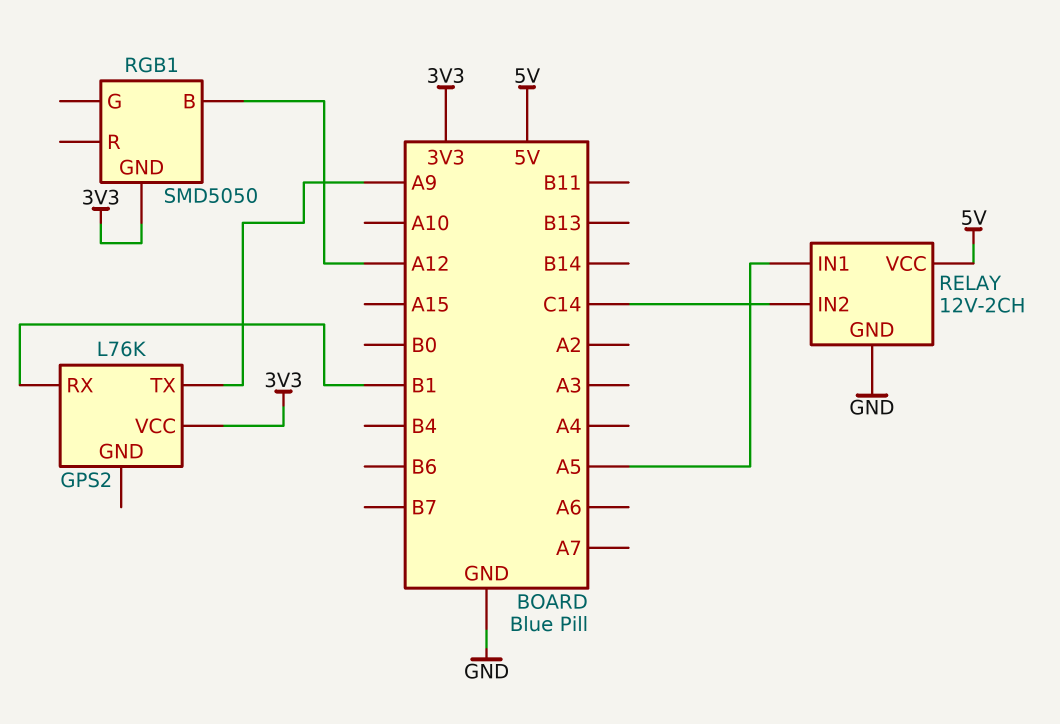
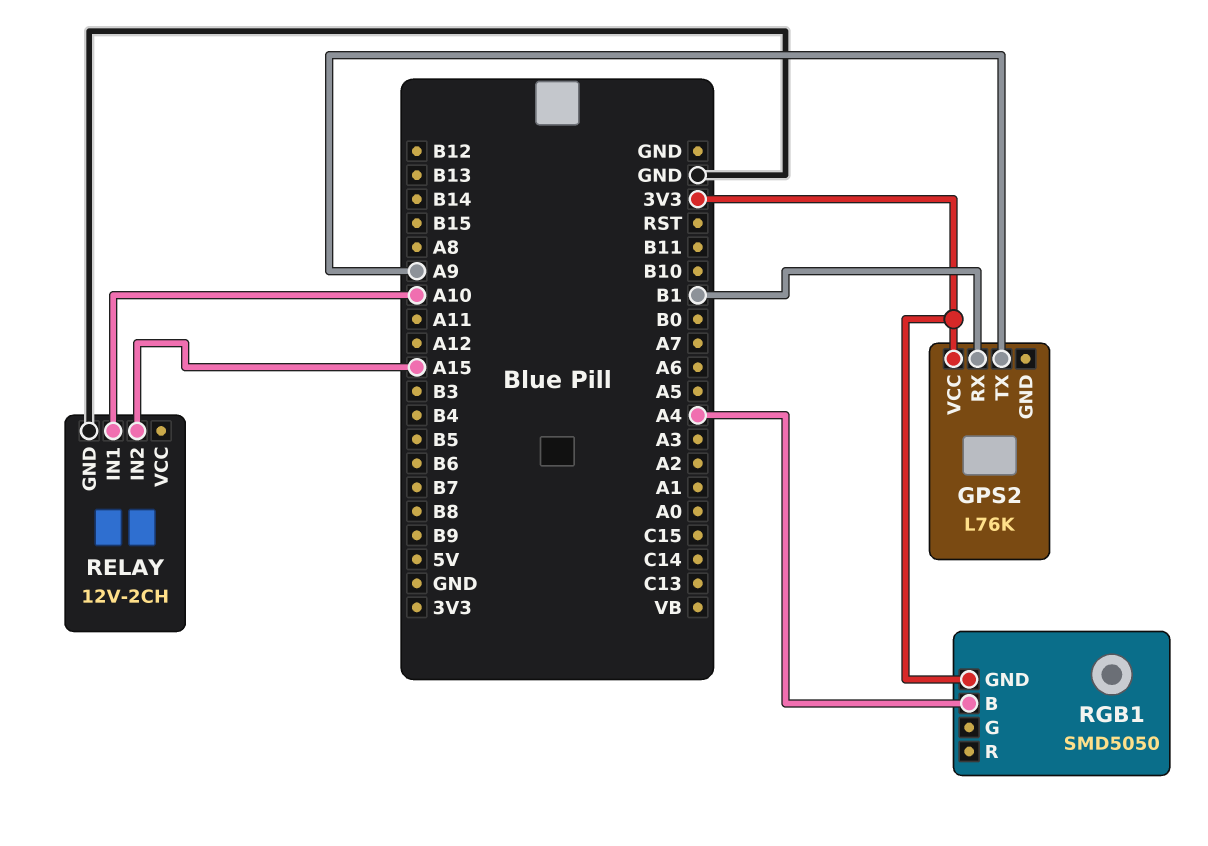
RELAY pin IN1: A5 -> A10
RELAY pin IN2: C14 -> A15
RELAY pin VCC: 5V -> none
RGB1 pin B: A12 -> A4

